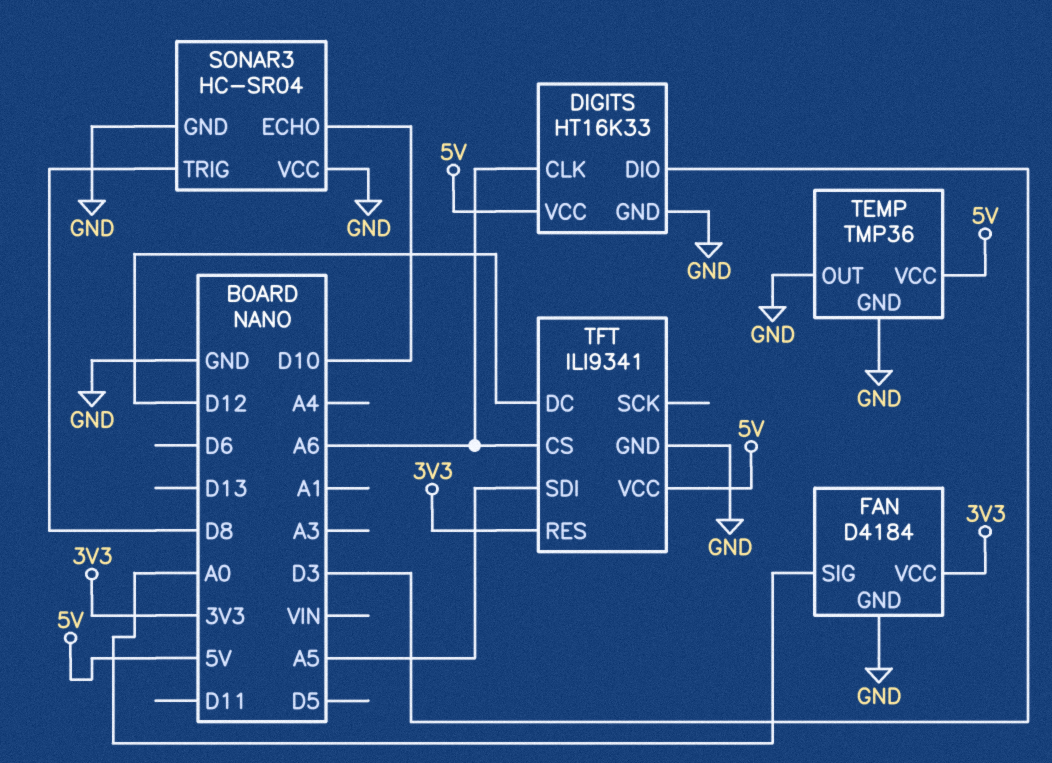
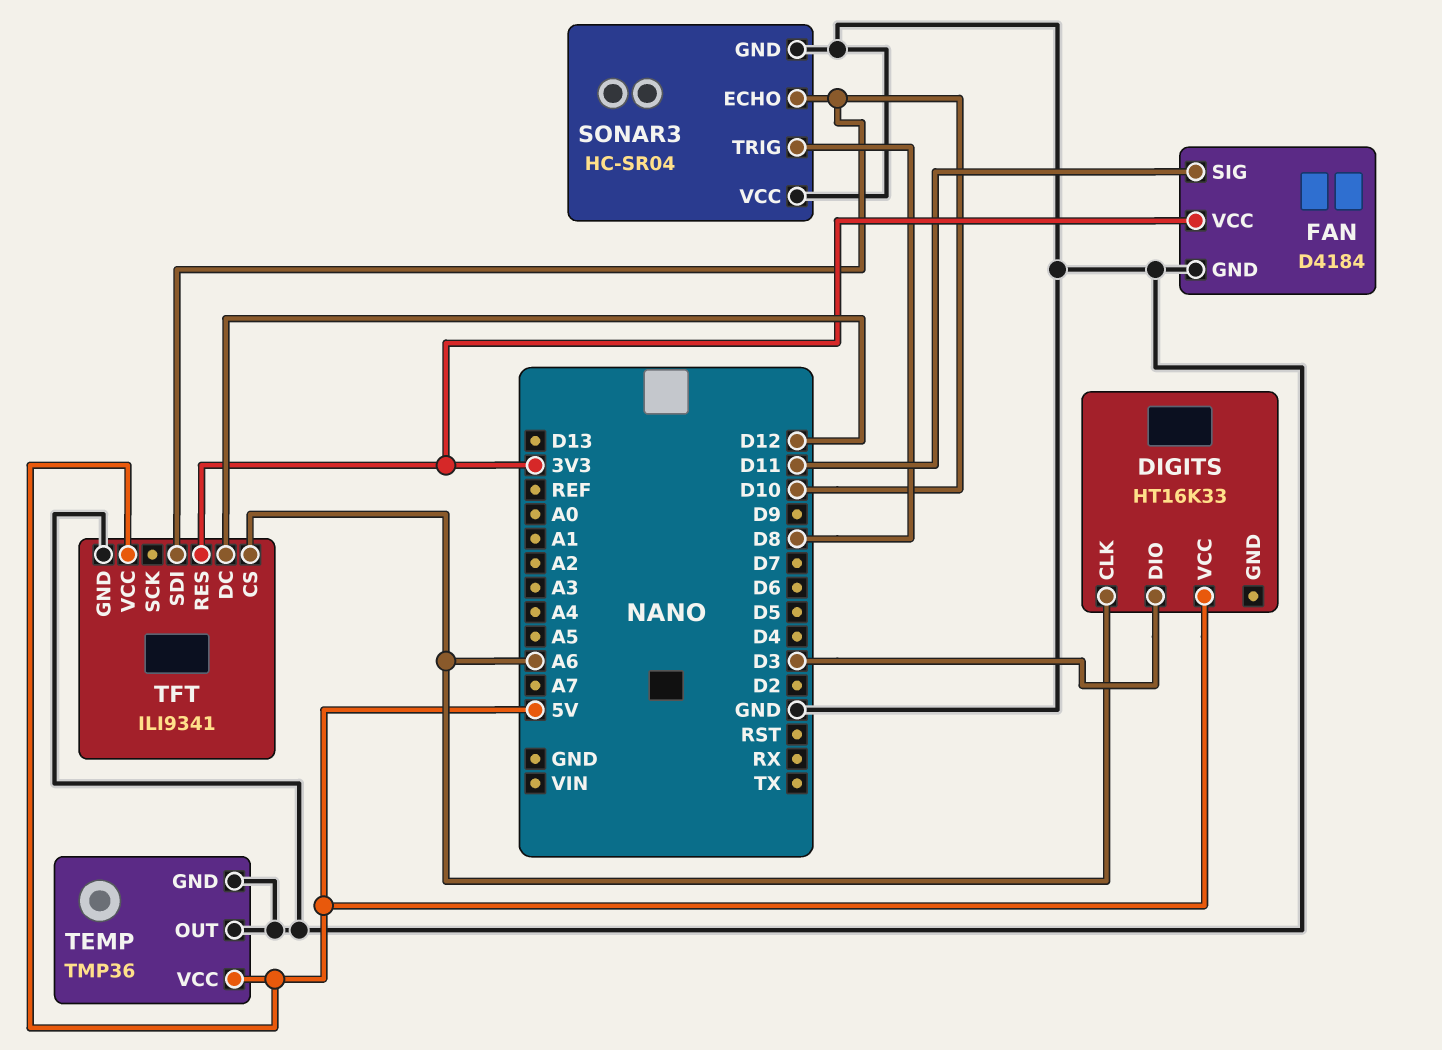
DIGITS pin GND: GND -> none
FAN pin SIG: A0 -> D11
TFT pin SDI: A5 -> D10

